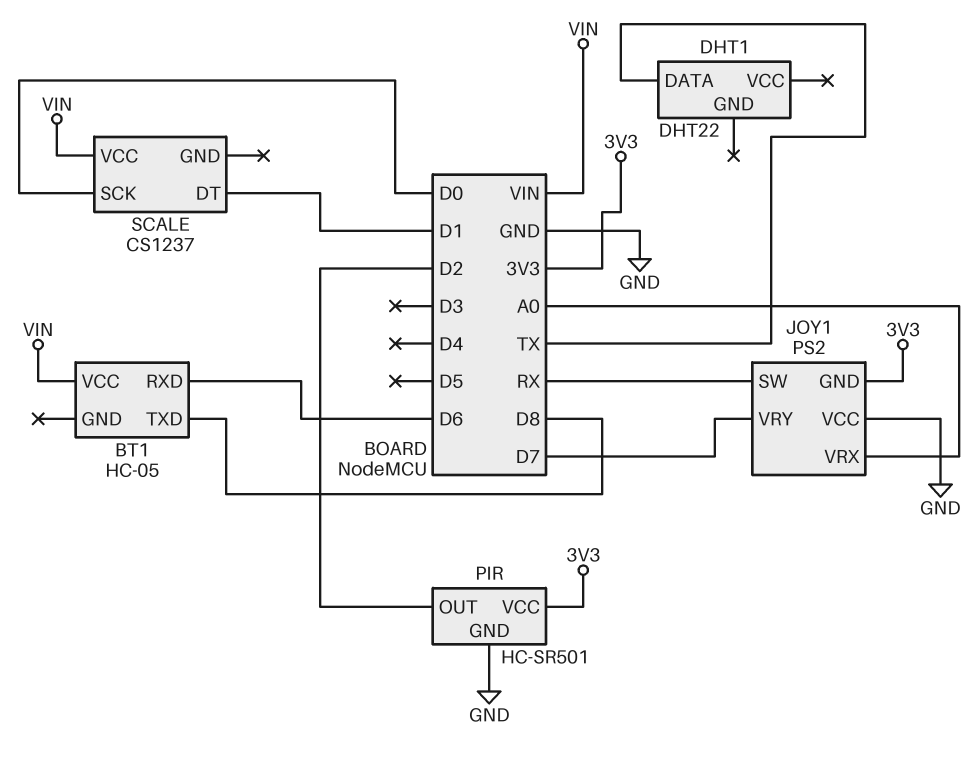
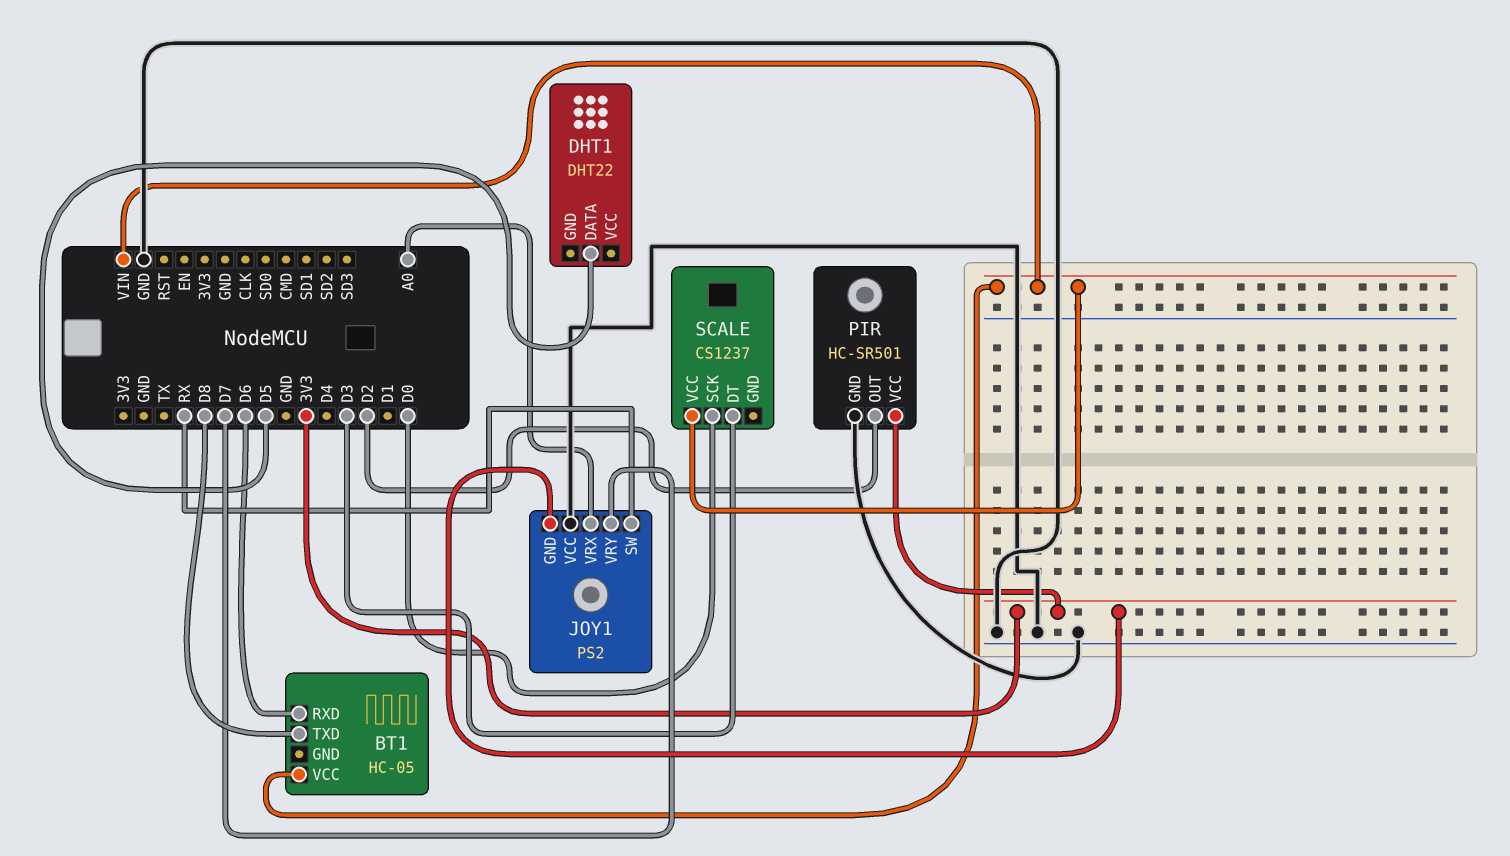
DHT1 pin DATA: TX -> D5
SCALE pin DT: D1 -> D3

